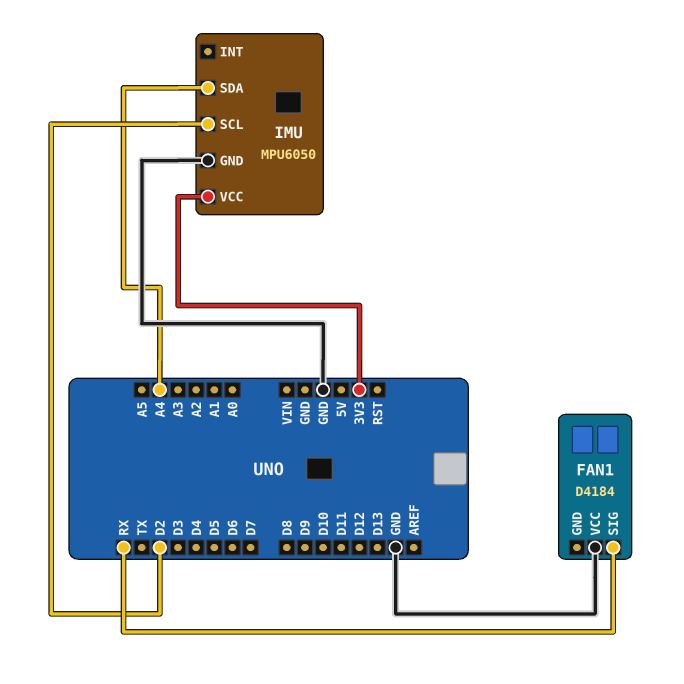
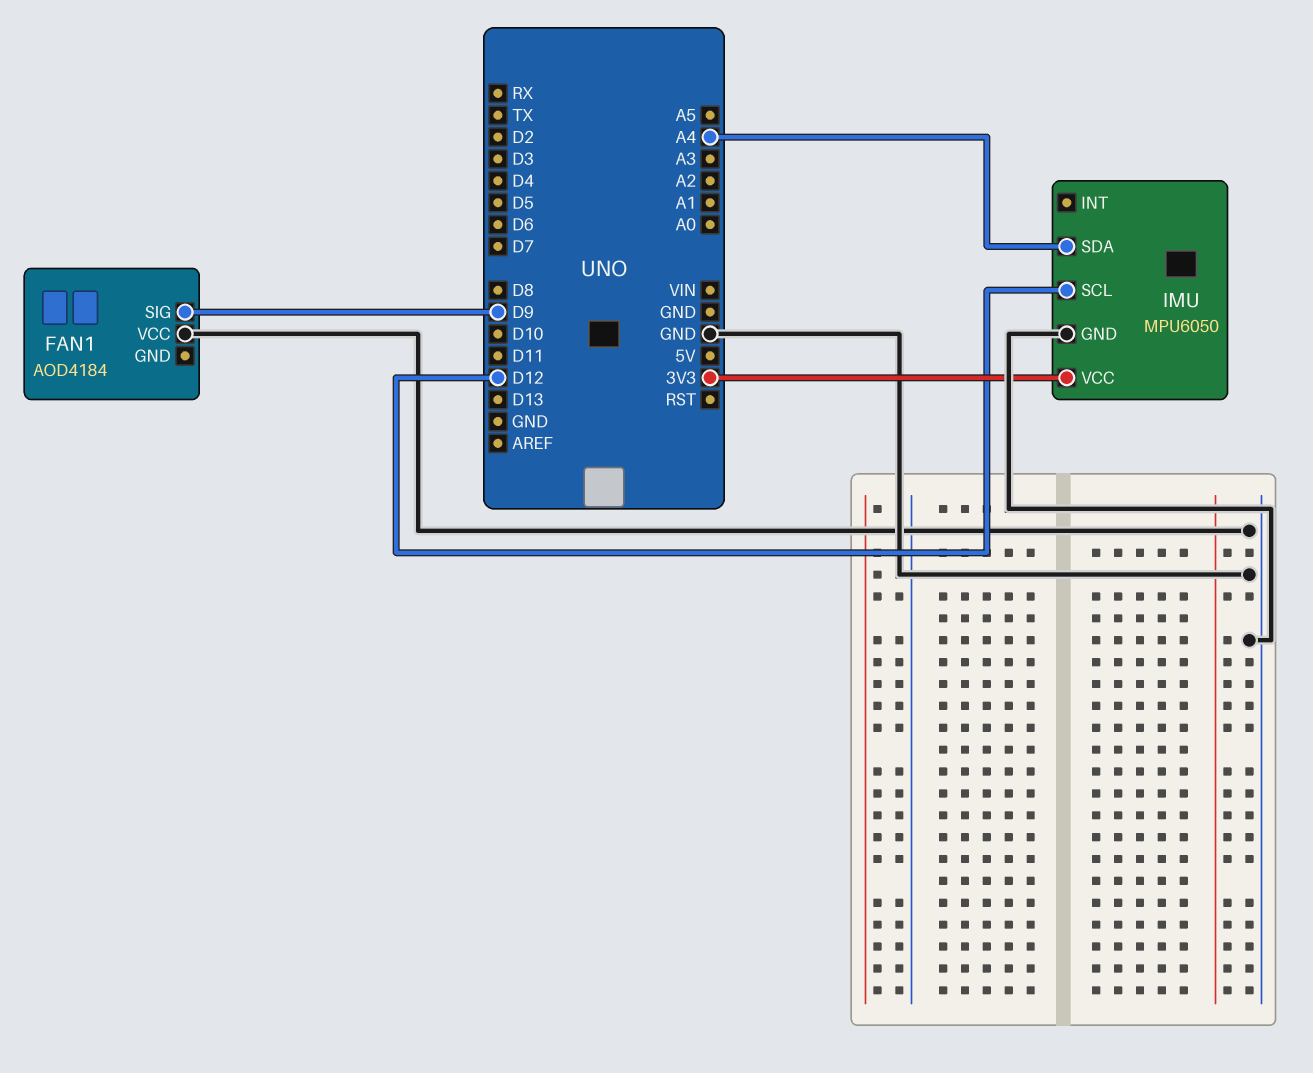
FAN1: D4184 -> AOD4184
FAN1 pin SIG: RX -> D9
IMU pin SCL: D2 -> D12

